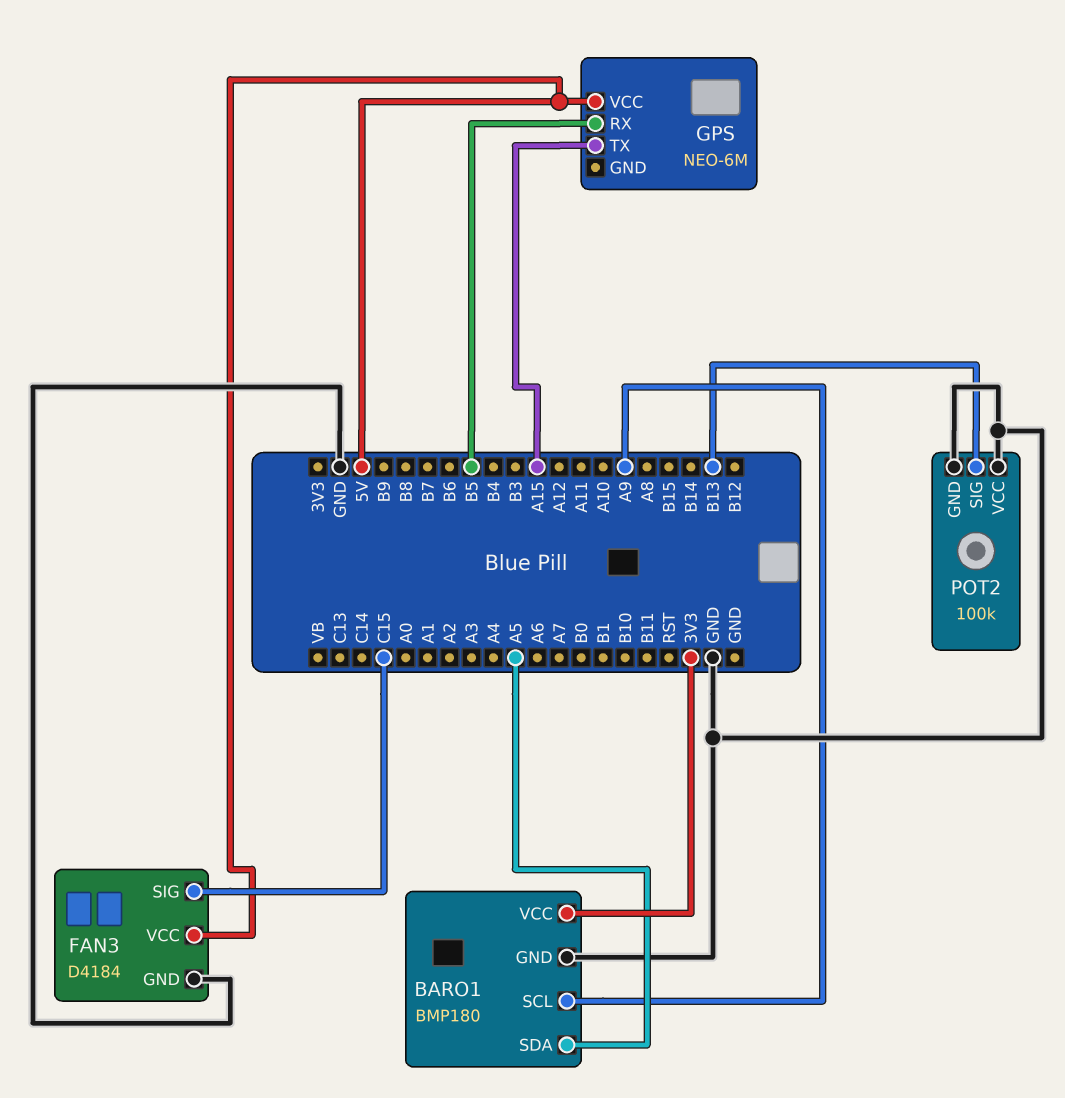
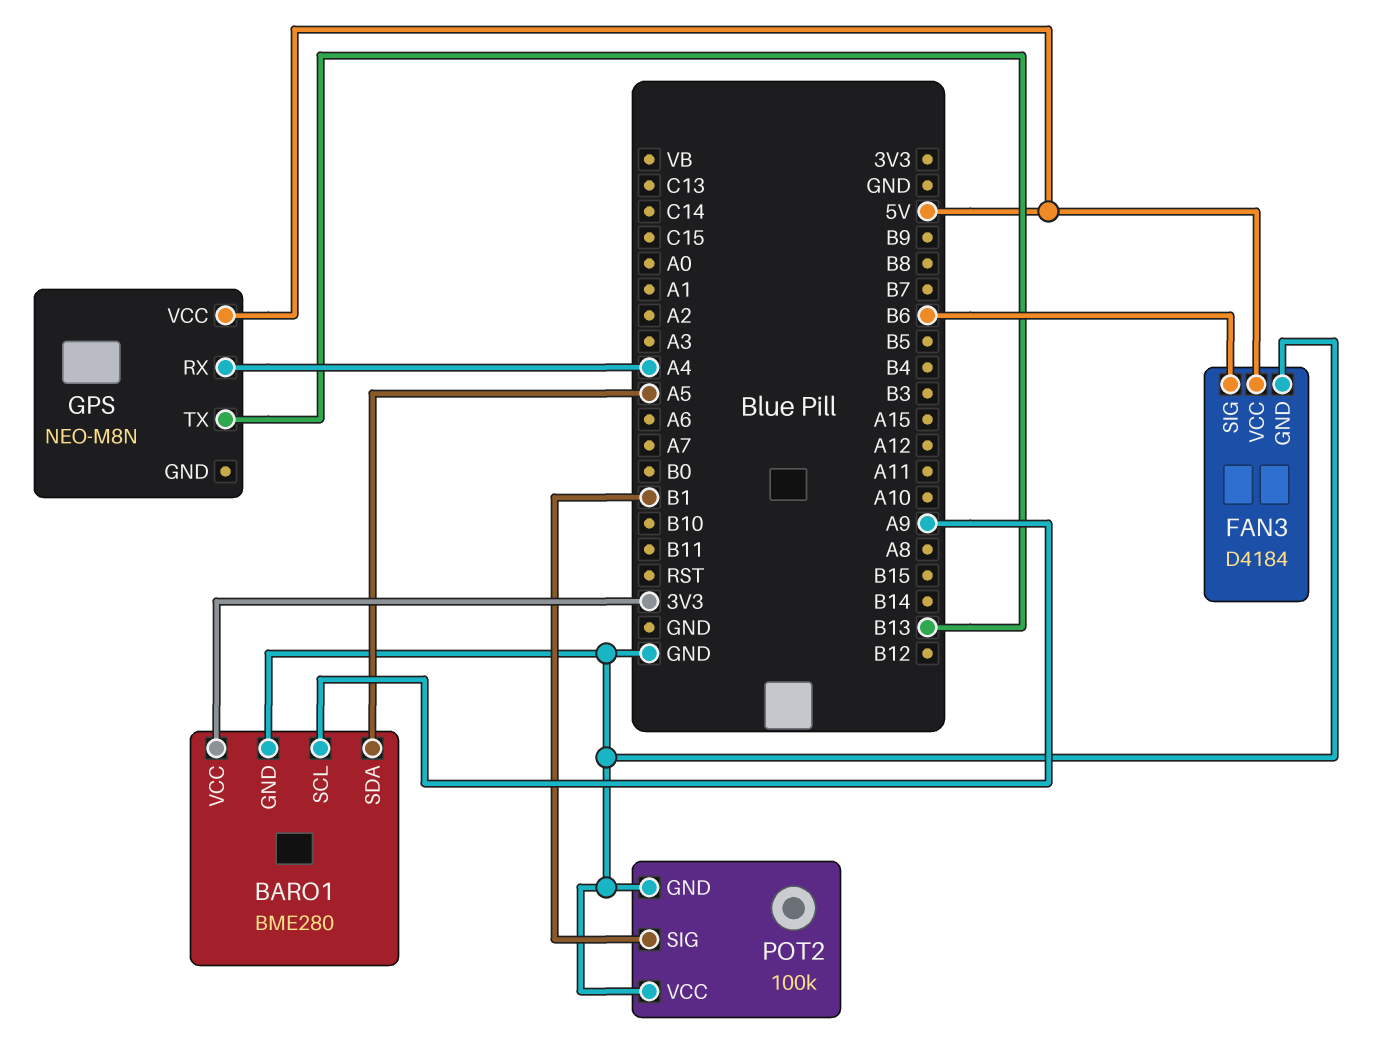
BARO1: BMP180 -> BME280
FAN3 pin SIG: C15 -> B6
GPS: NEO-6M -> NEO-M8N
GPS pin RX: B5 -> A4
GPS pin TX: A15 -> B13
POT2 pin SIG: B13 -> B1

